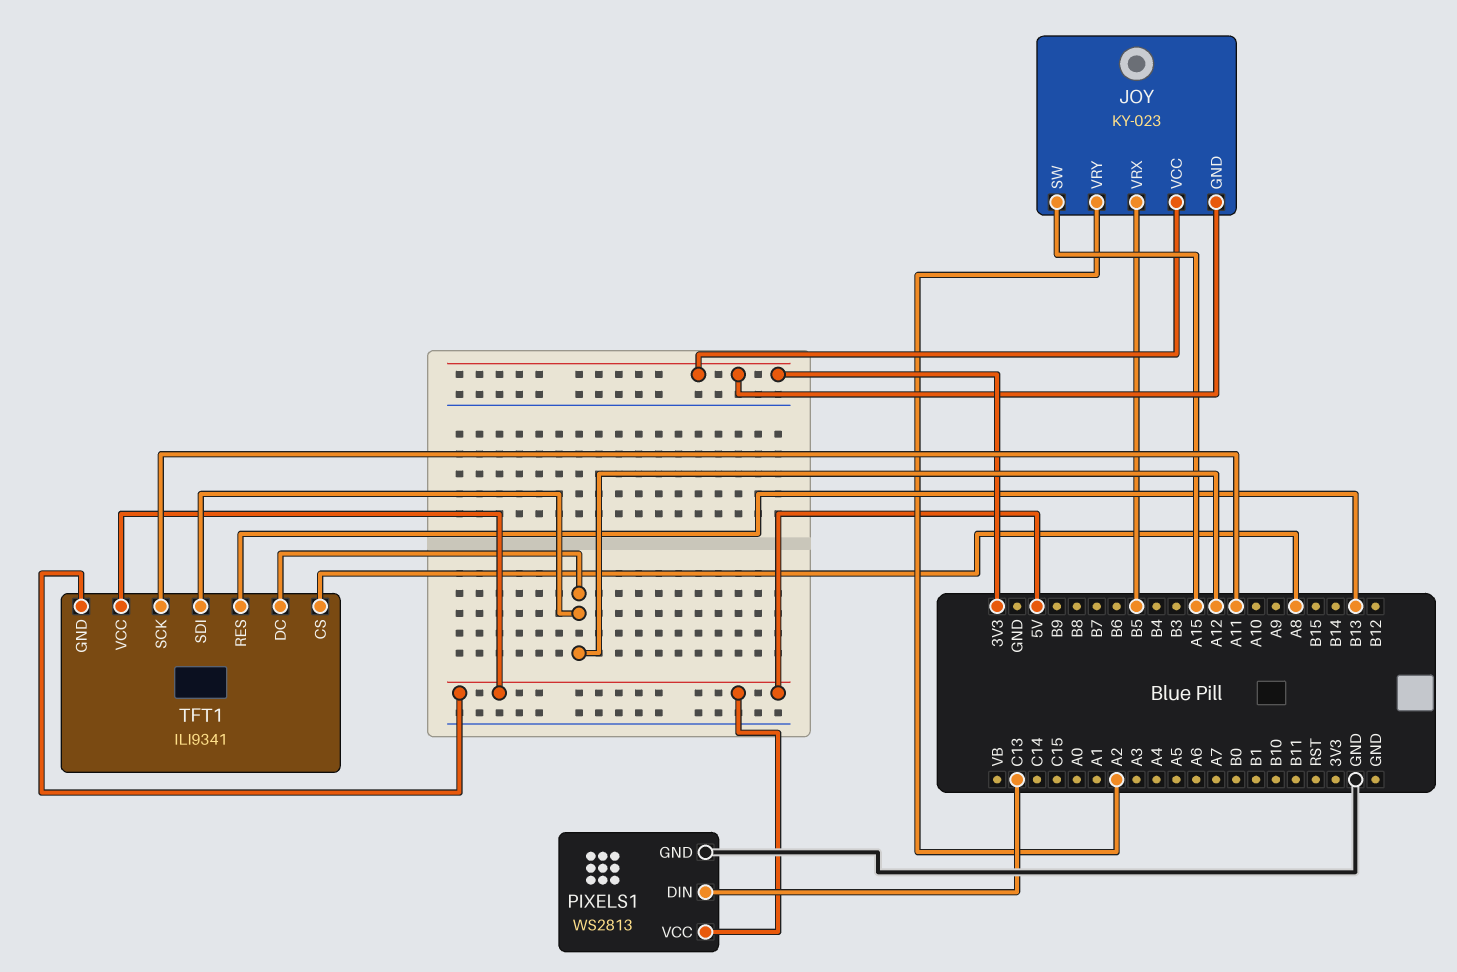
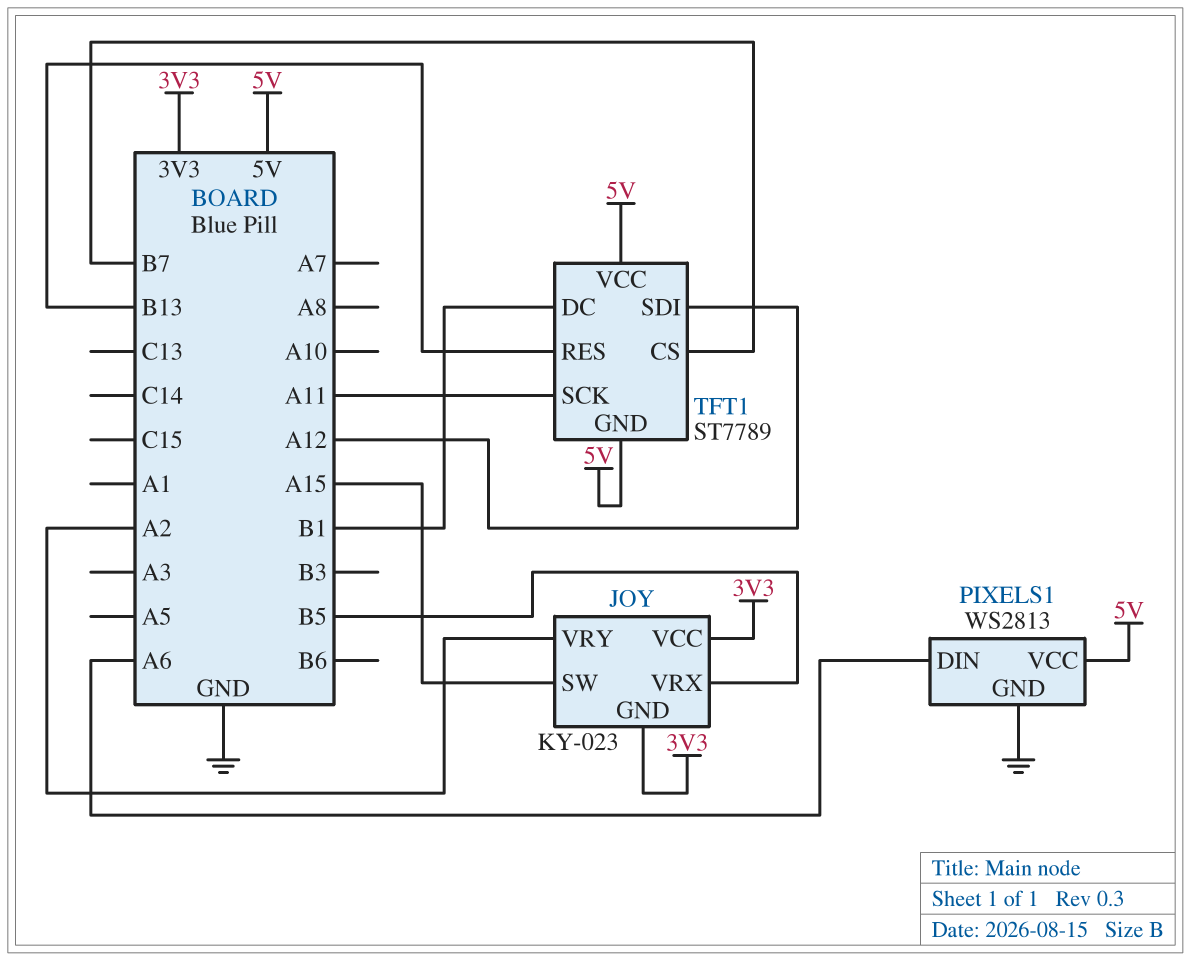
PIXELS1 pin DIN: C13 -> A6
TFT1: ILI9341 -> ST7789
TFT1 pin CS: A8 -> B7
TFT1 pin DC: A12 -> B1

